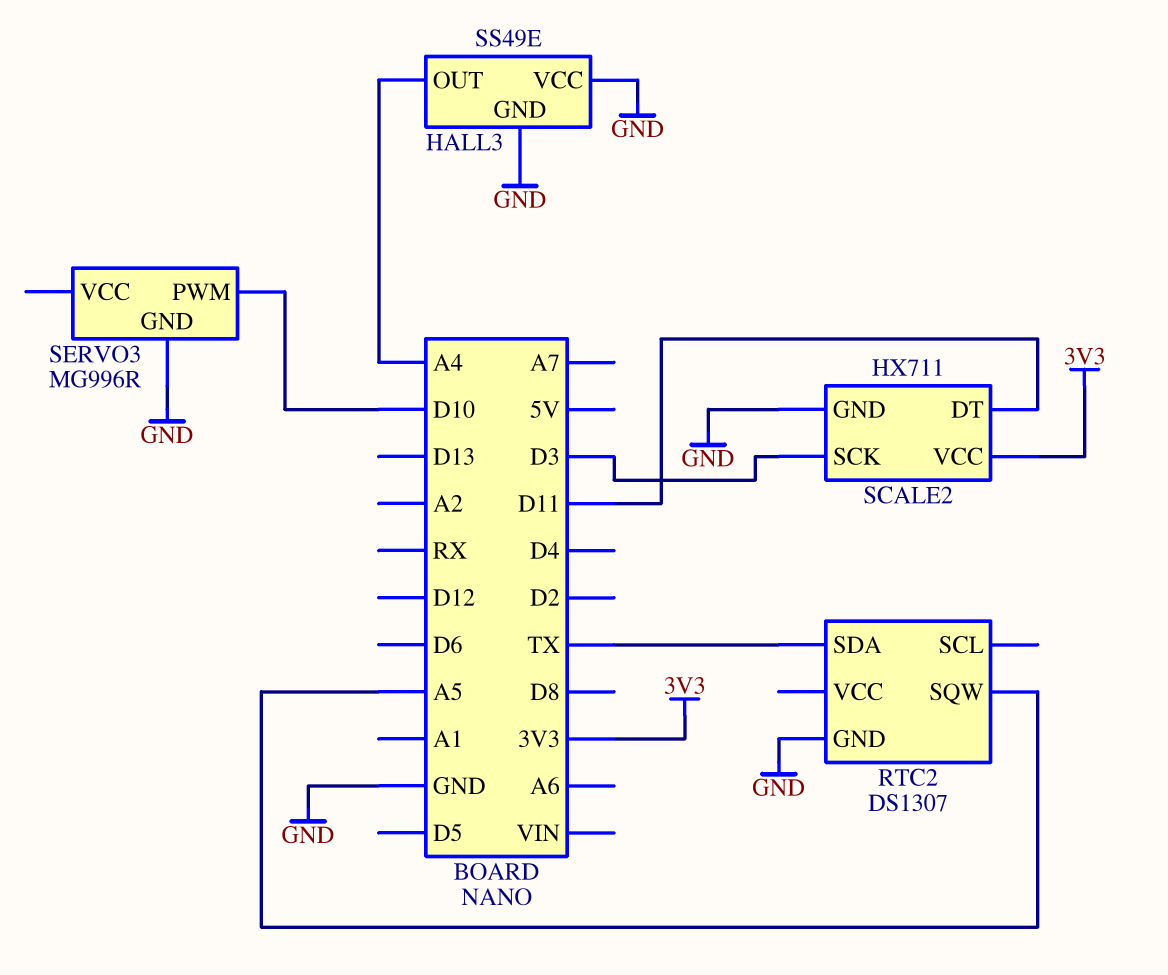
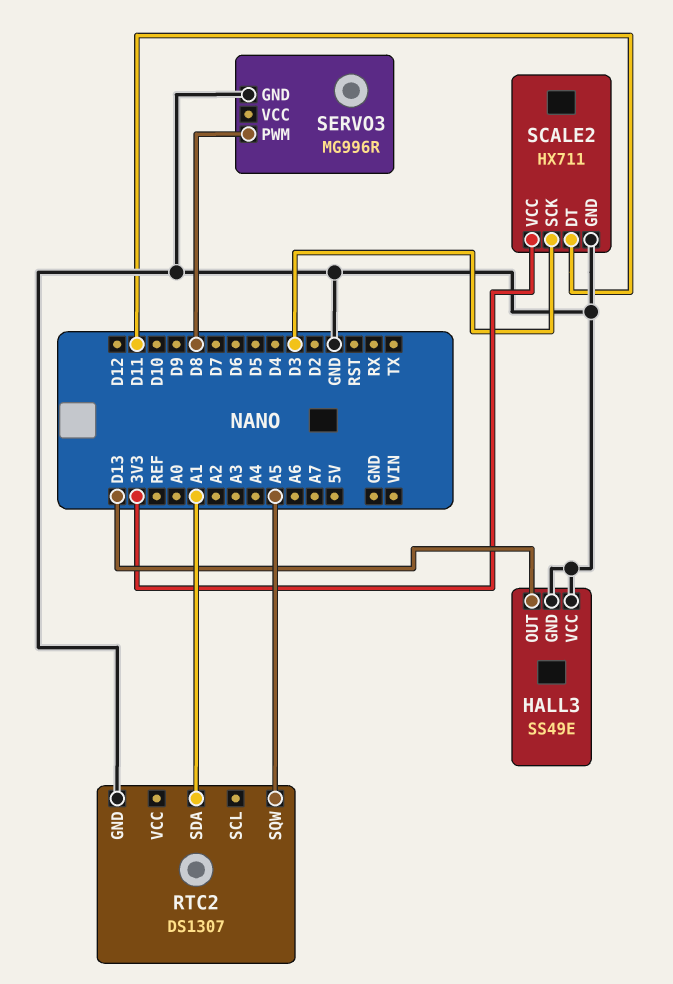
HALL3 pin OUT: A4 -> D13
RTC2 pin SDA: TX -> A1
SERVO3 pin PWM: D10 -> D8

